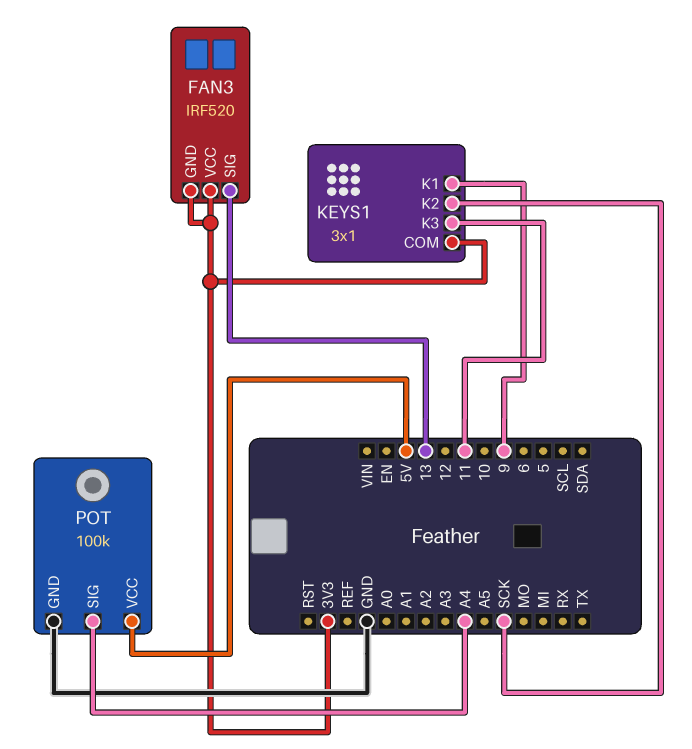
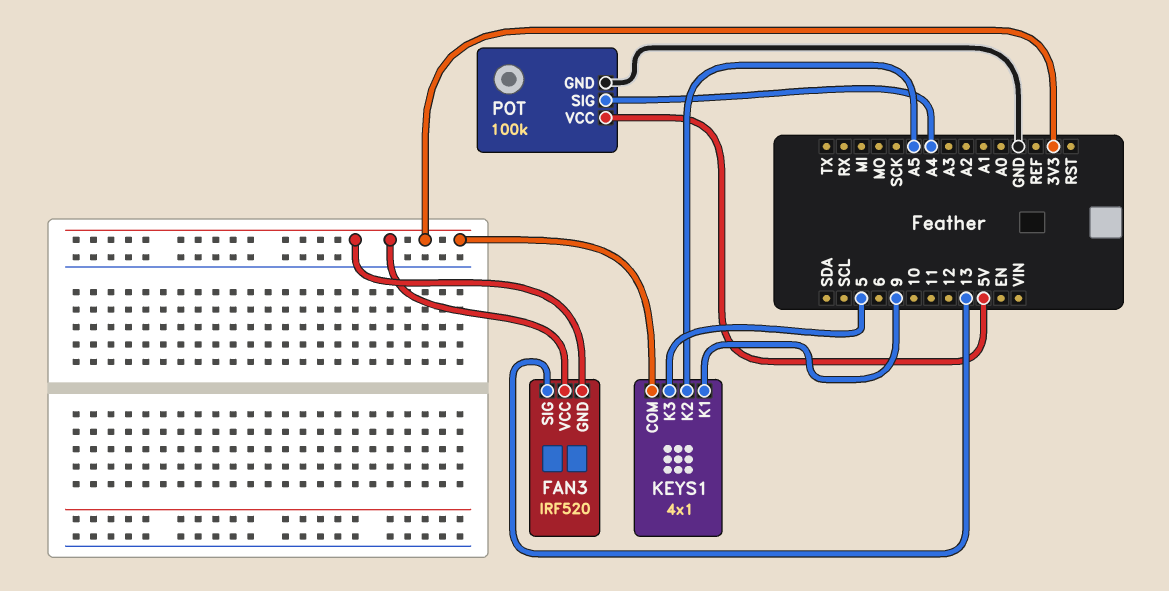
KEYS1: 3x1 -> 4x1
KEYS1 pin K2: SCK -> A5
KEYS1 pin K3: 11 -> 5

